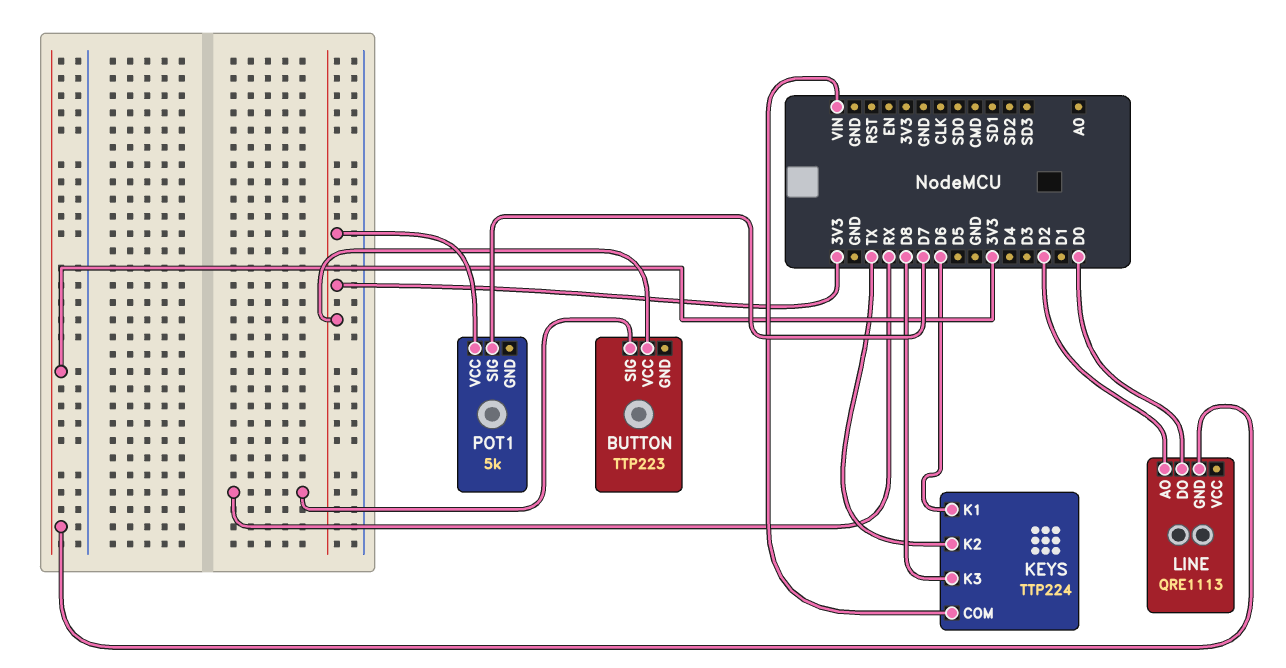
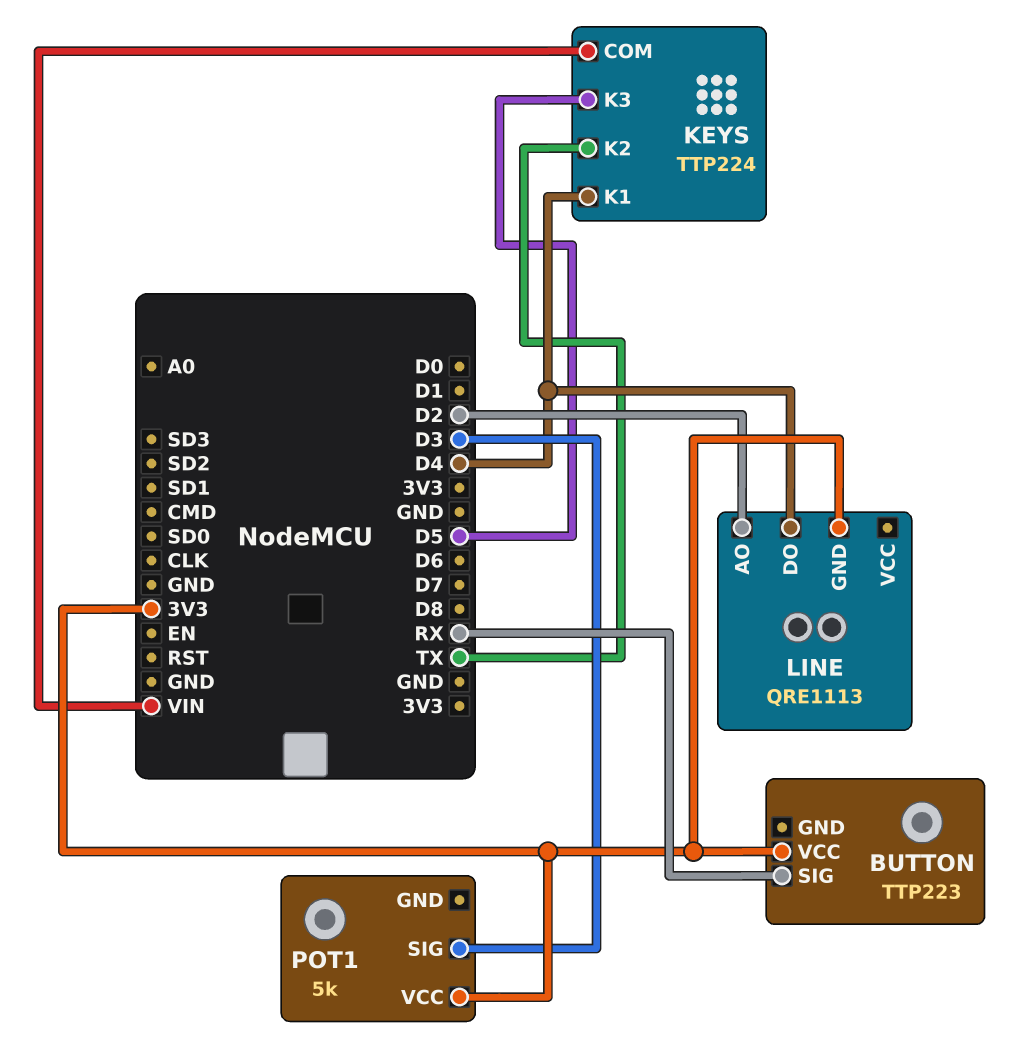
KEYS pin K1: D6 -> D4
KEYS pin K3: D8 -> D5
LINE pin DO: D0 -> D4
POT1 pin SIG: D7 -> D3

